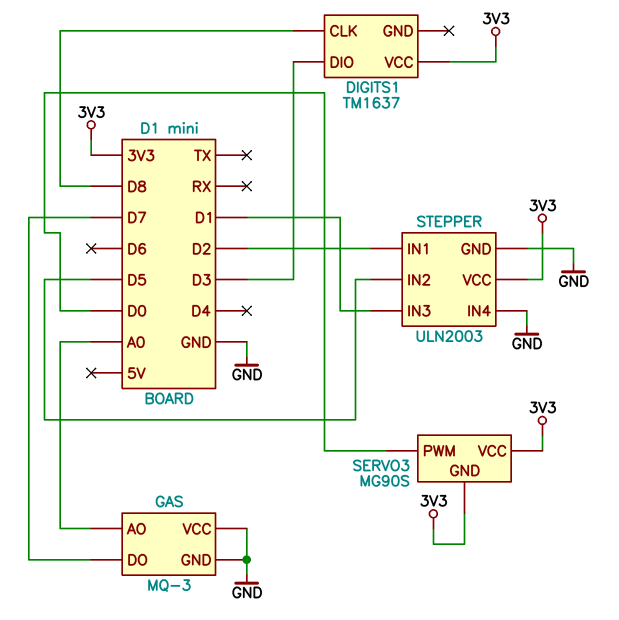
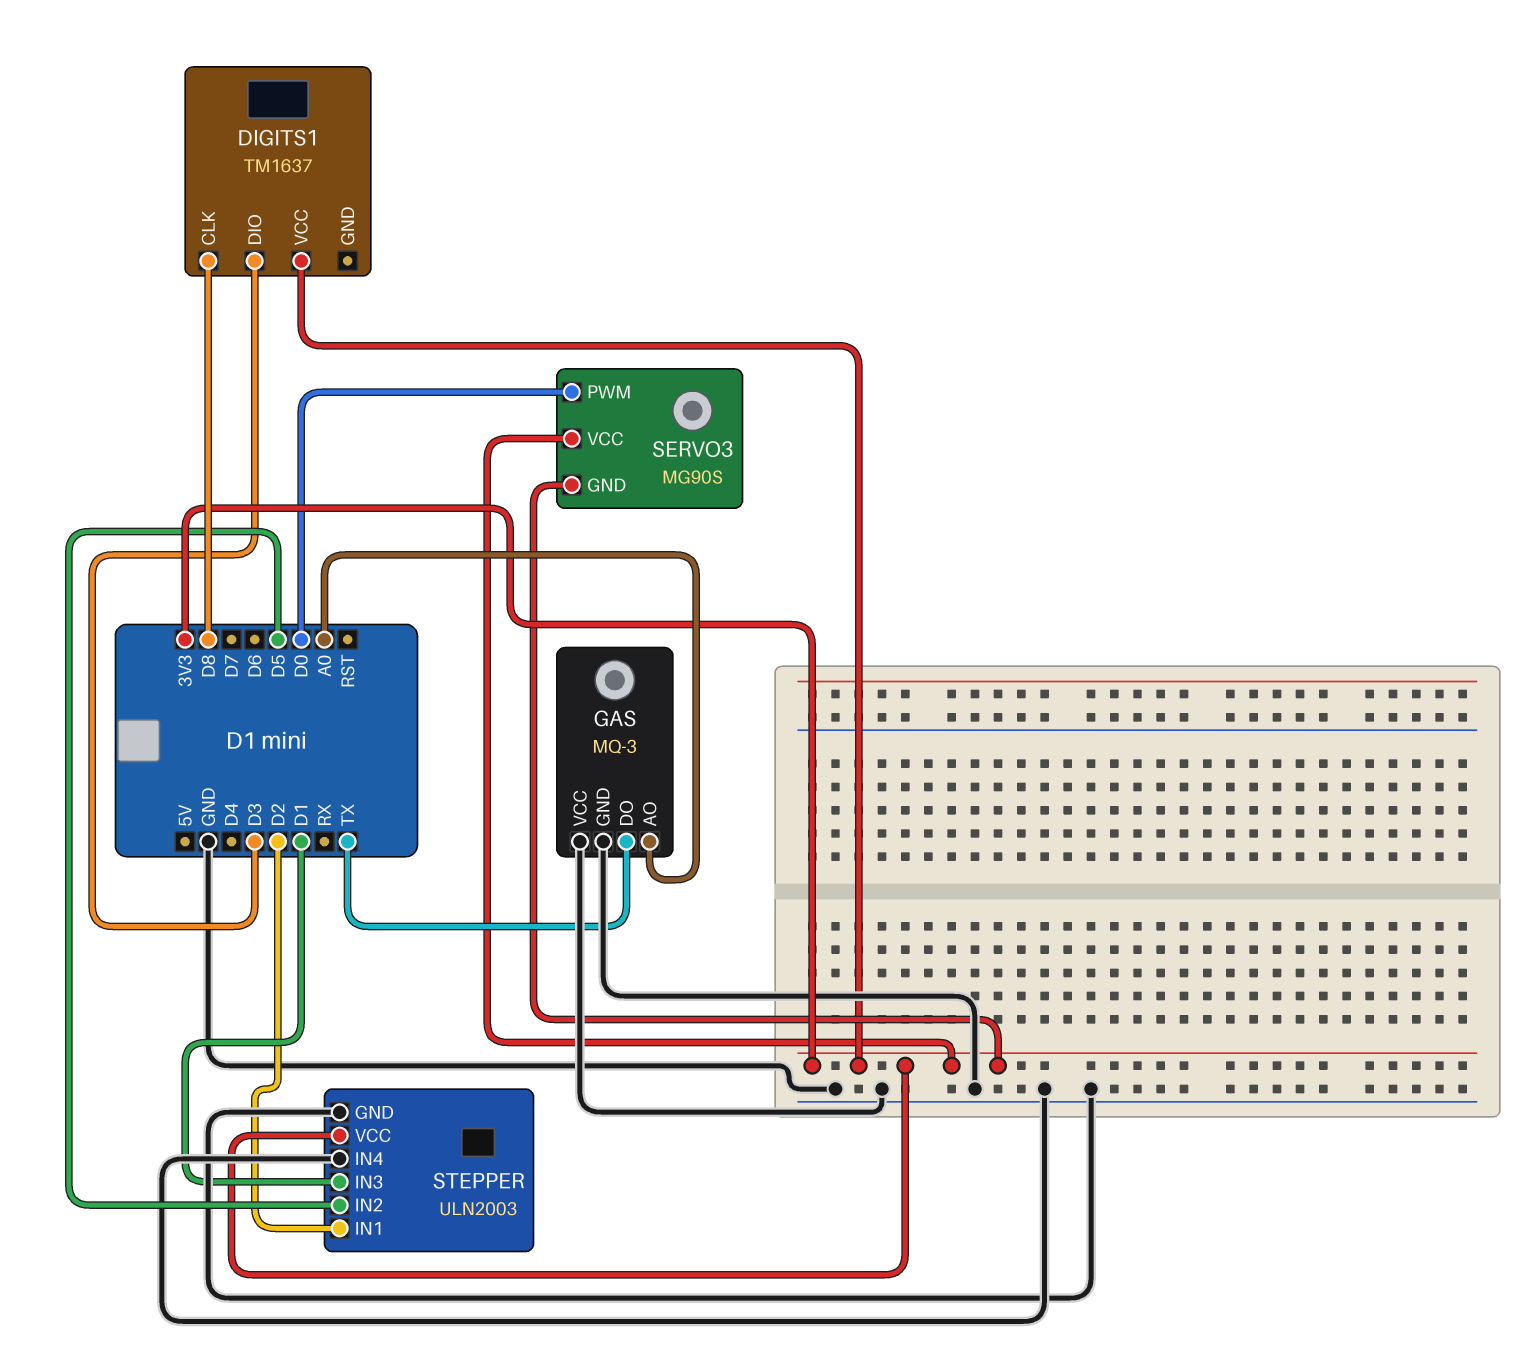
GAS pin DO: D7 -> TX

